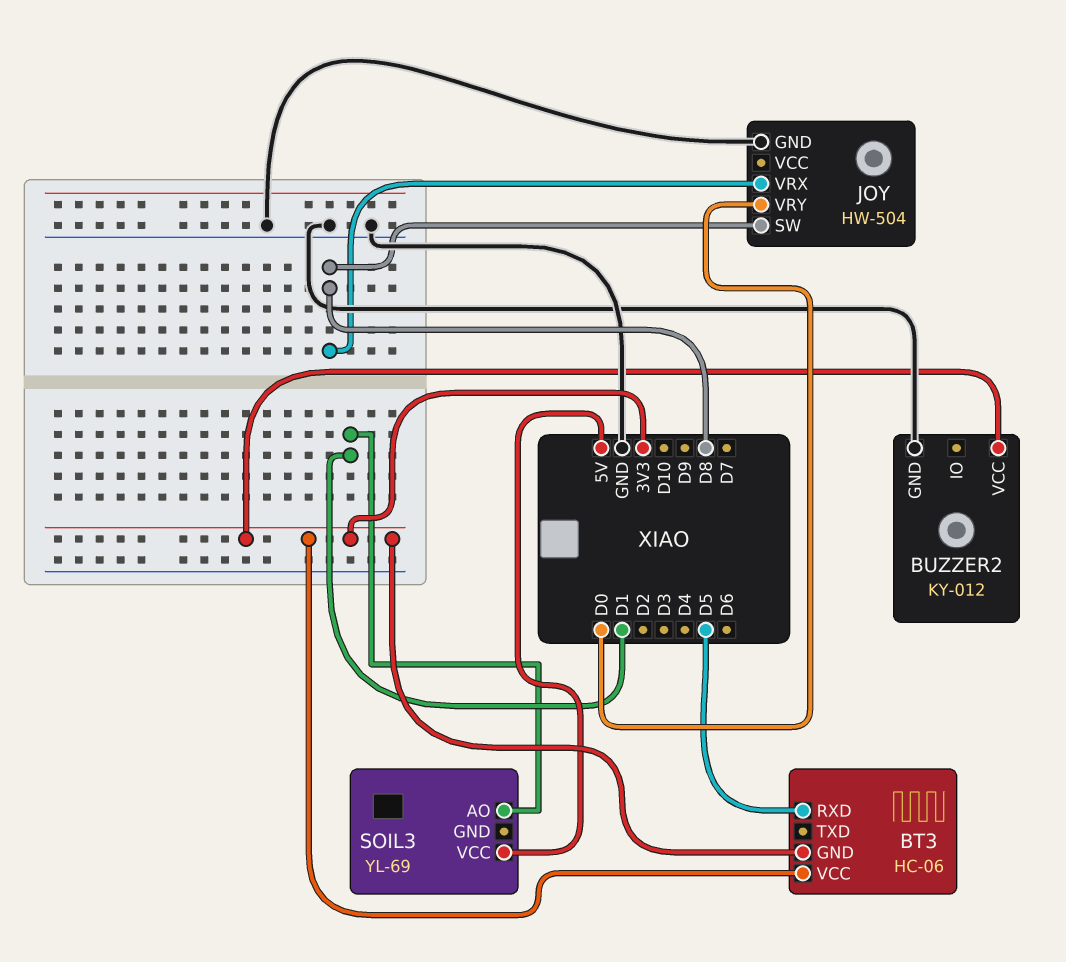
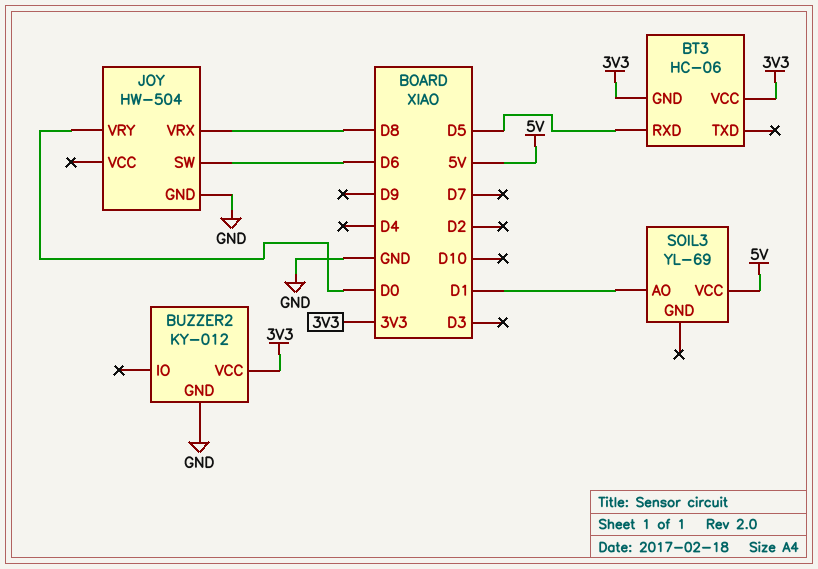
JOY pin SW: D8 -> D6

